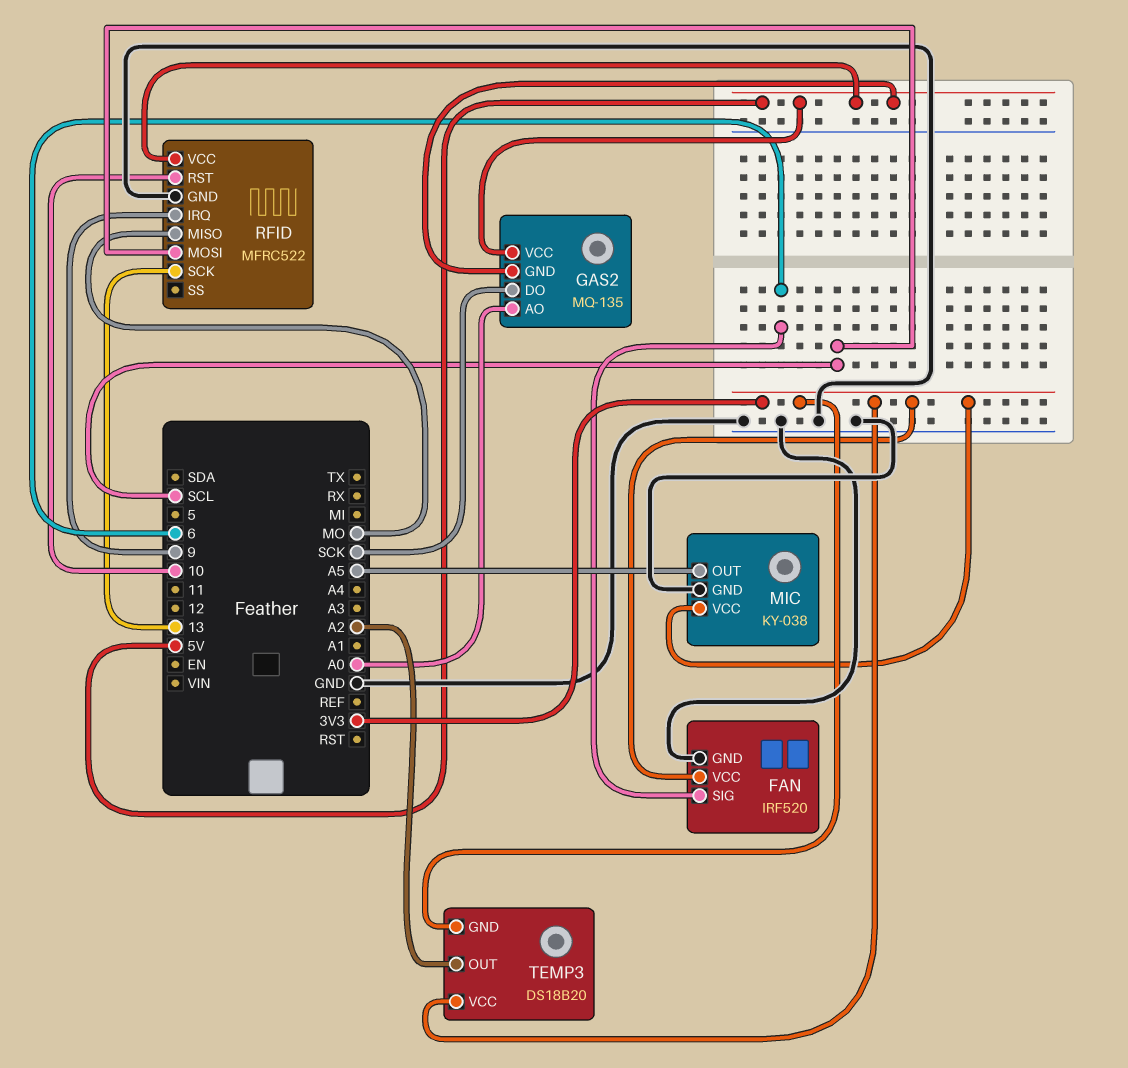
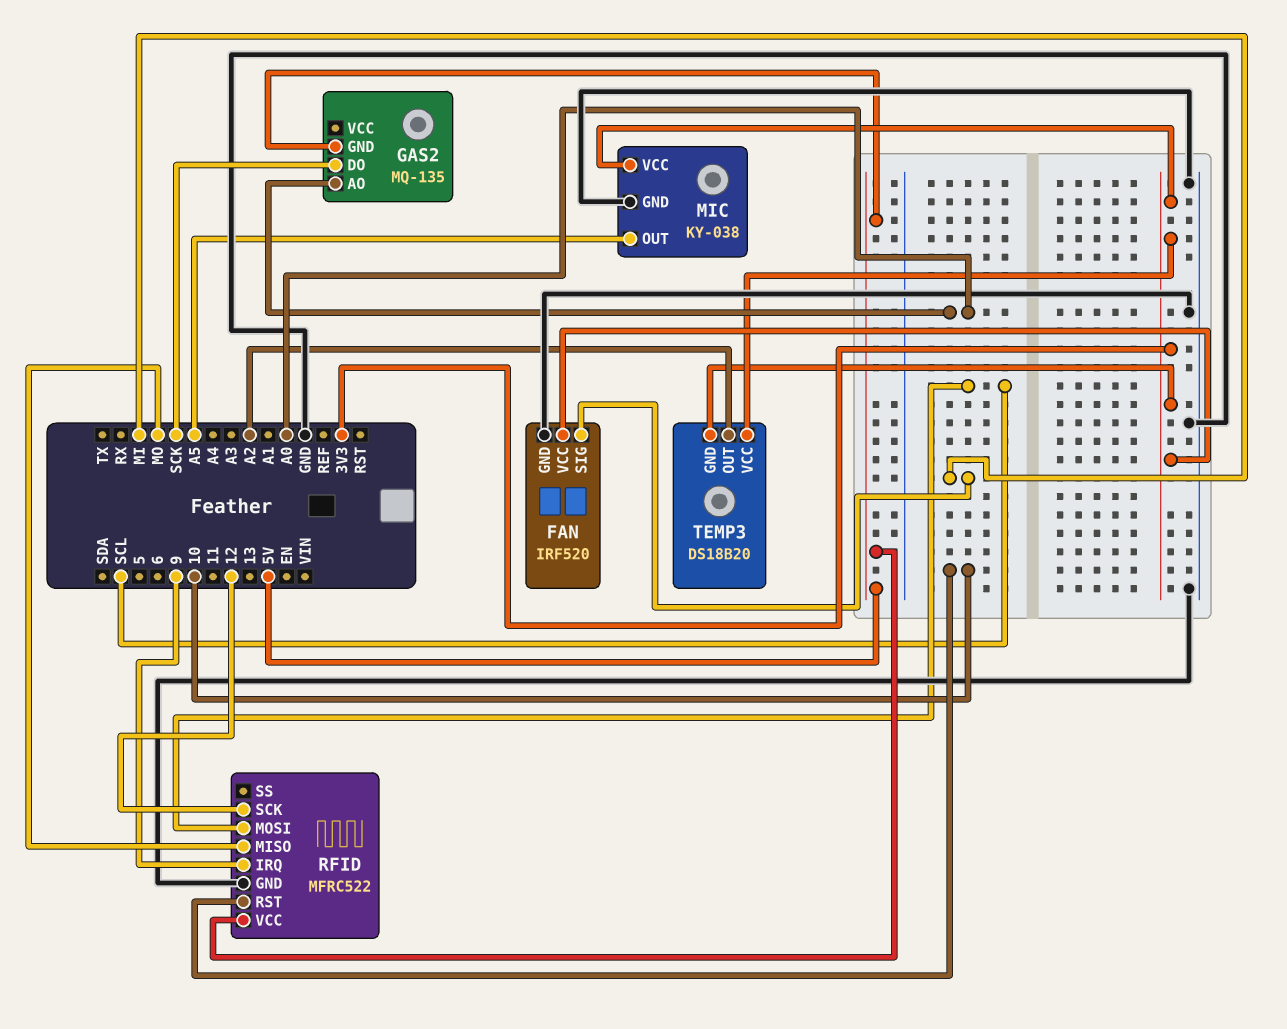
FAN pin SIG: 6 -> MI
GAS2 pin VCC: 5V -> none
RFID pin SCK: 13 -> 12

